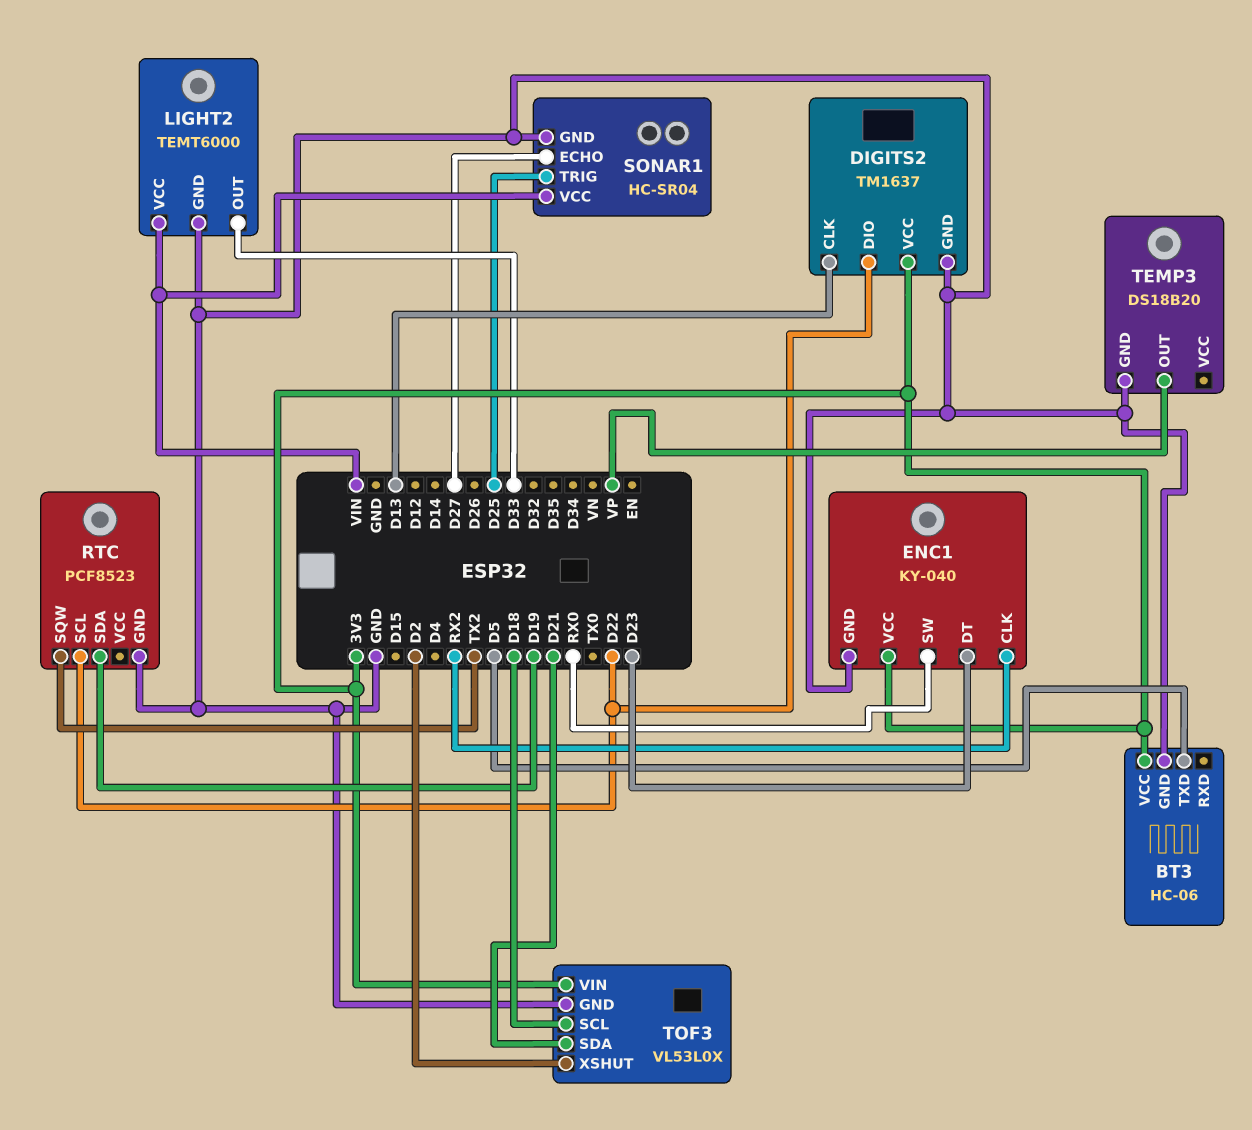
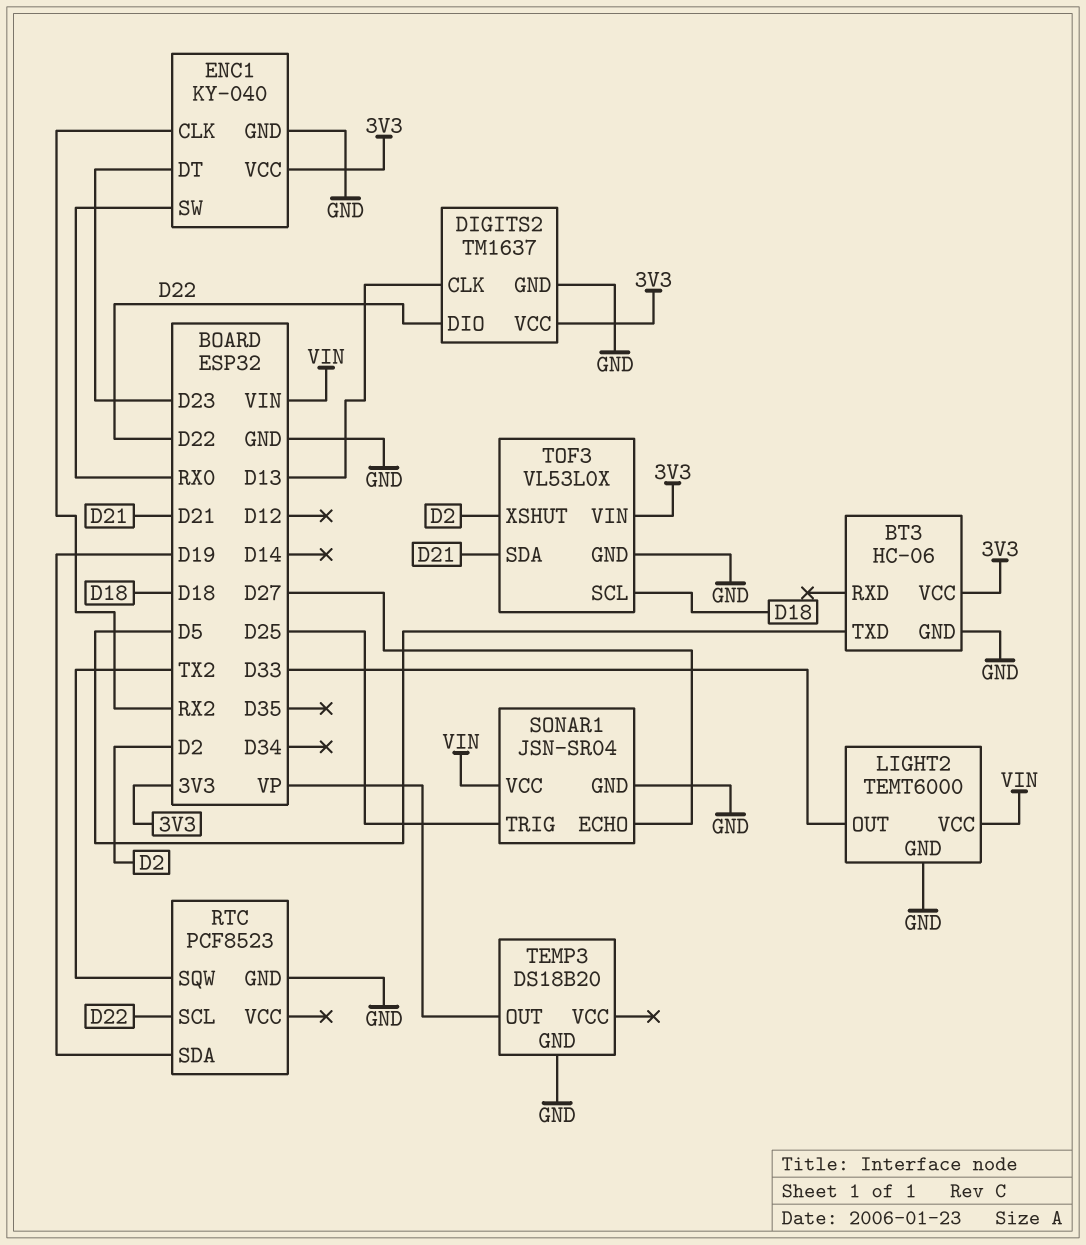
SONAR1: HC-SR04 -> JSN-SR04

